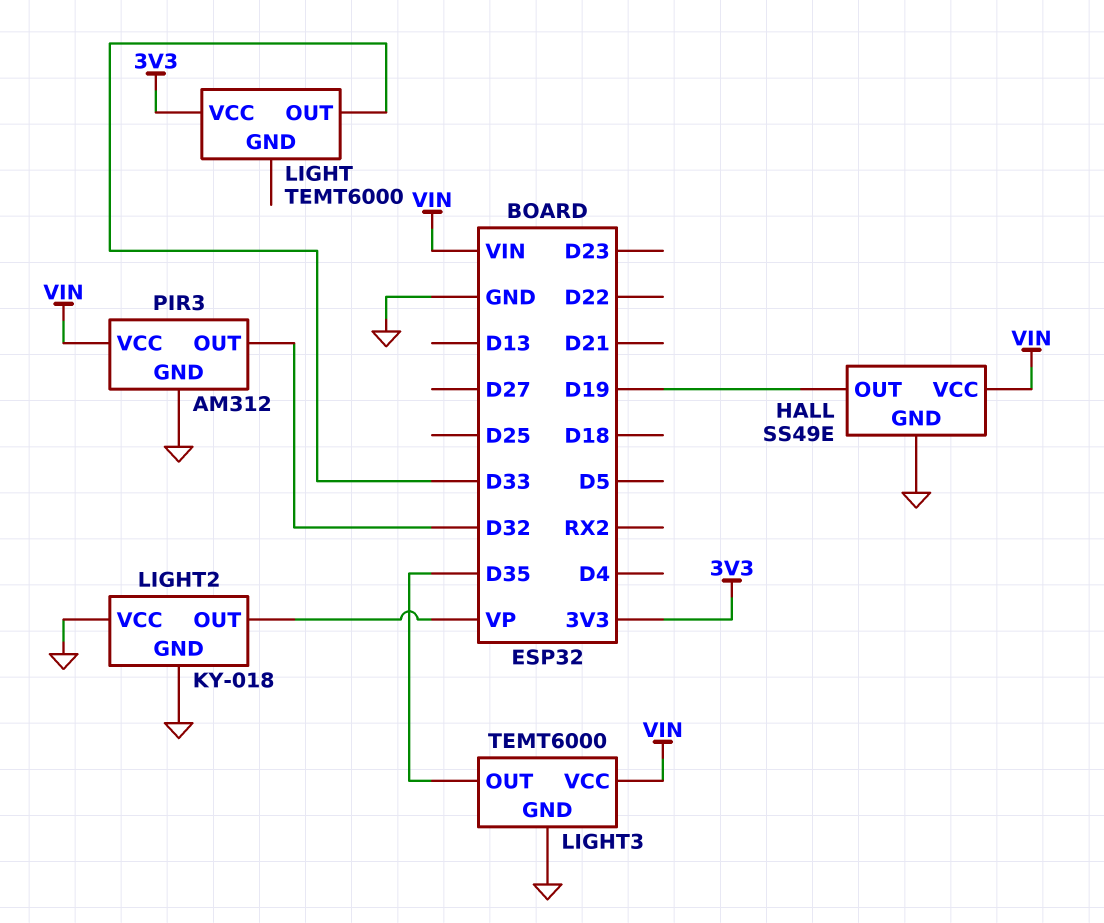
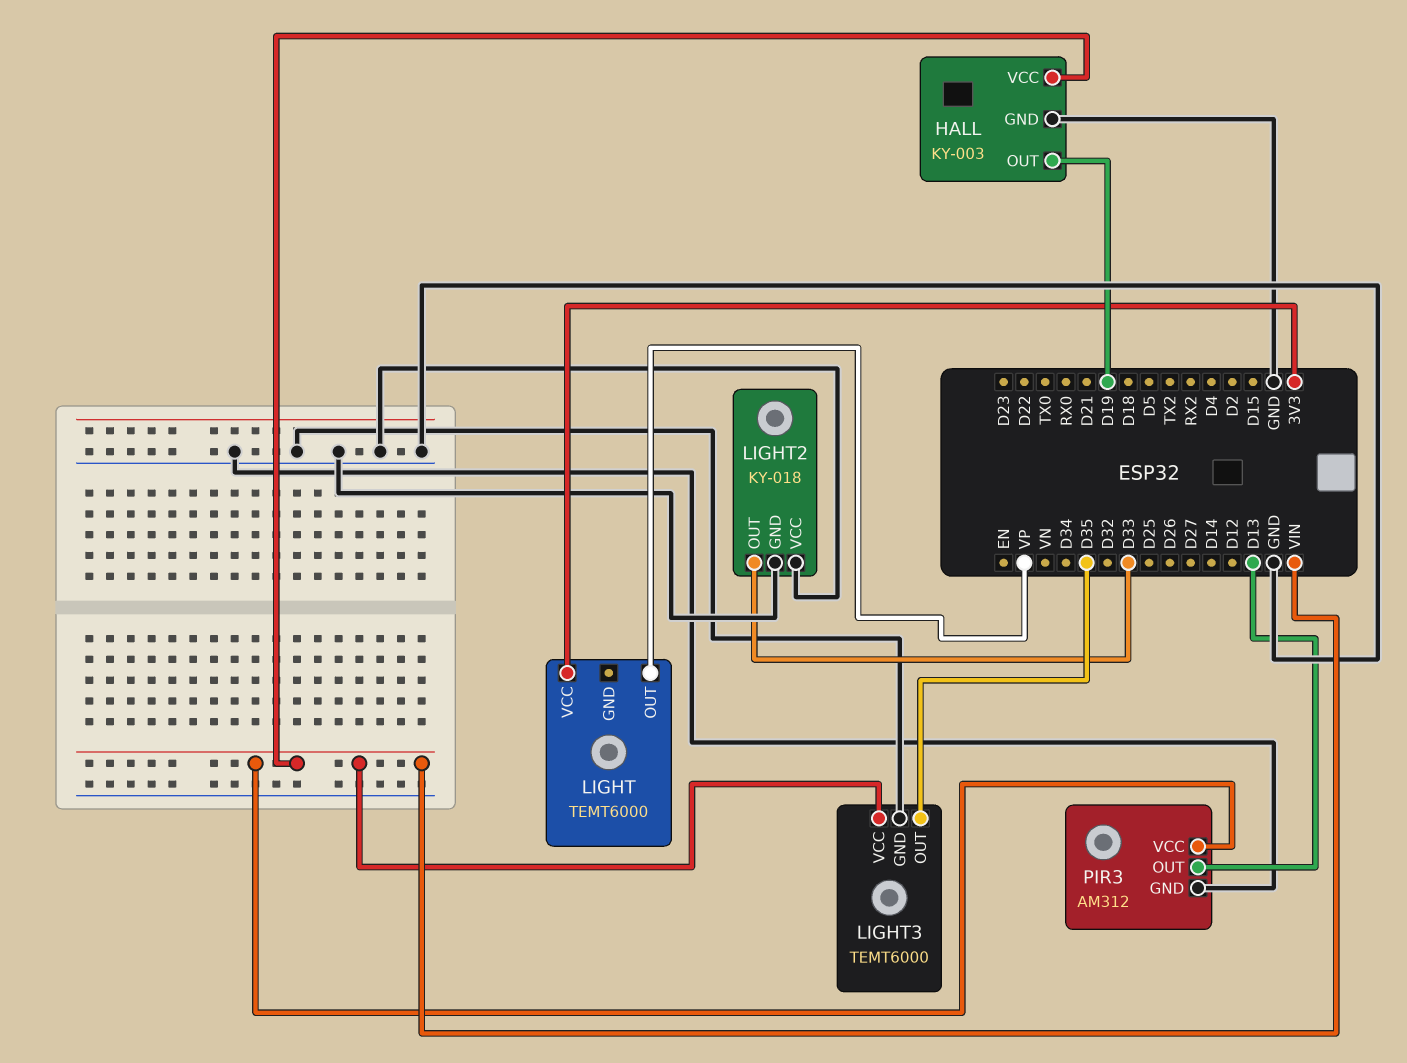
HALL: SS49E -> KY-003
LIGHT pin OUT: D33 -> VP
LIGHT2 pin OUT: VP -> D33
PIR3 pin OUT: D32 -> D13

